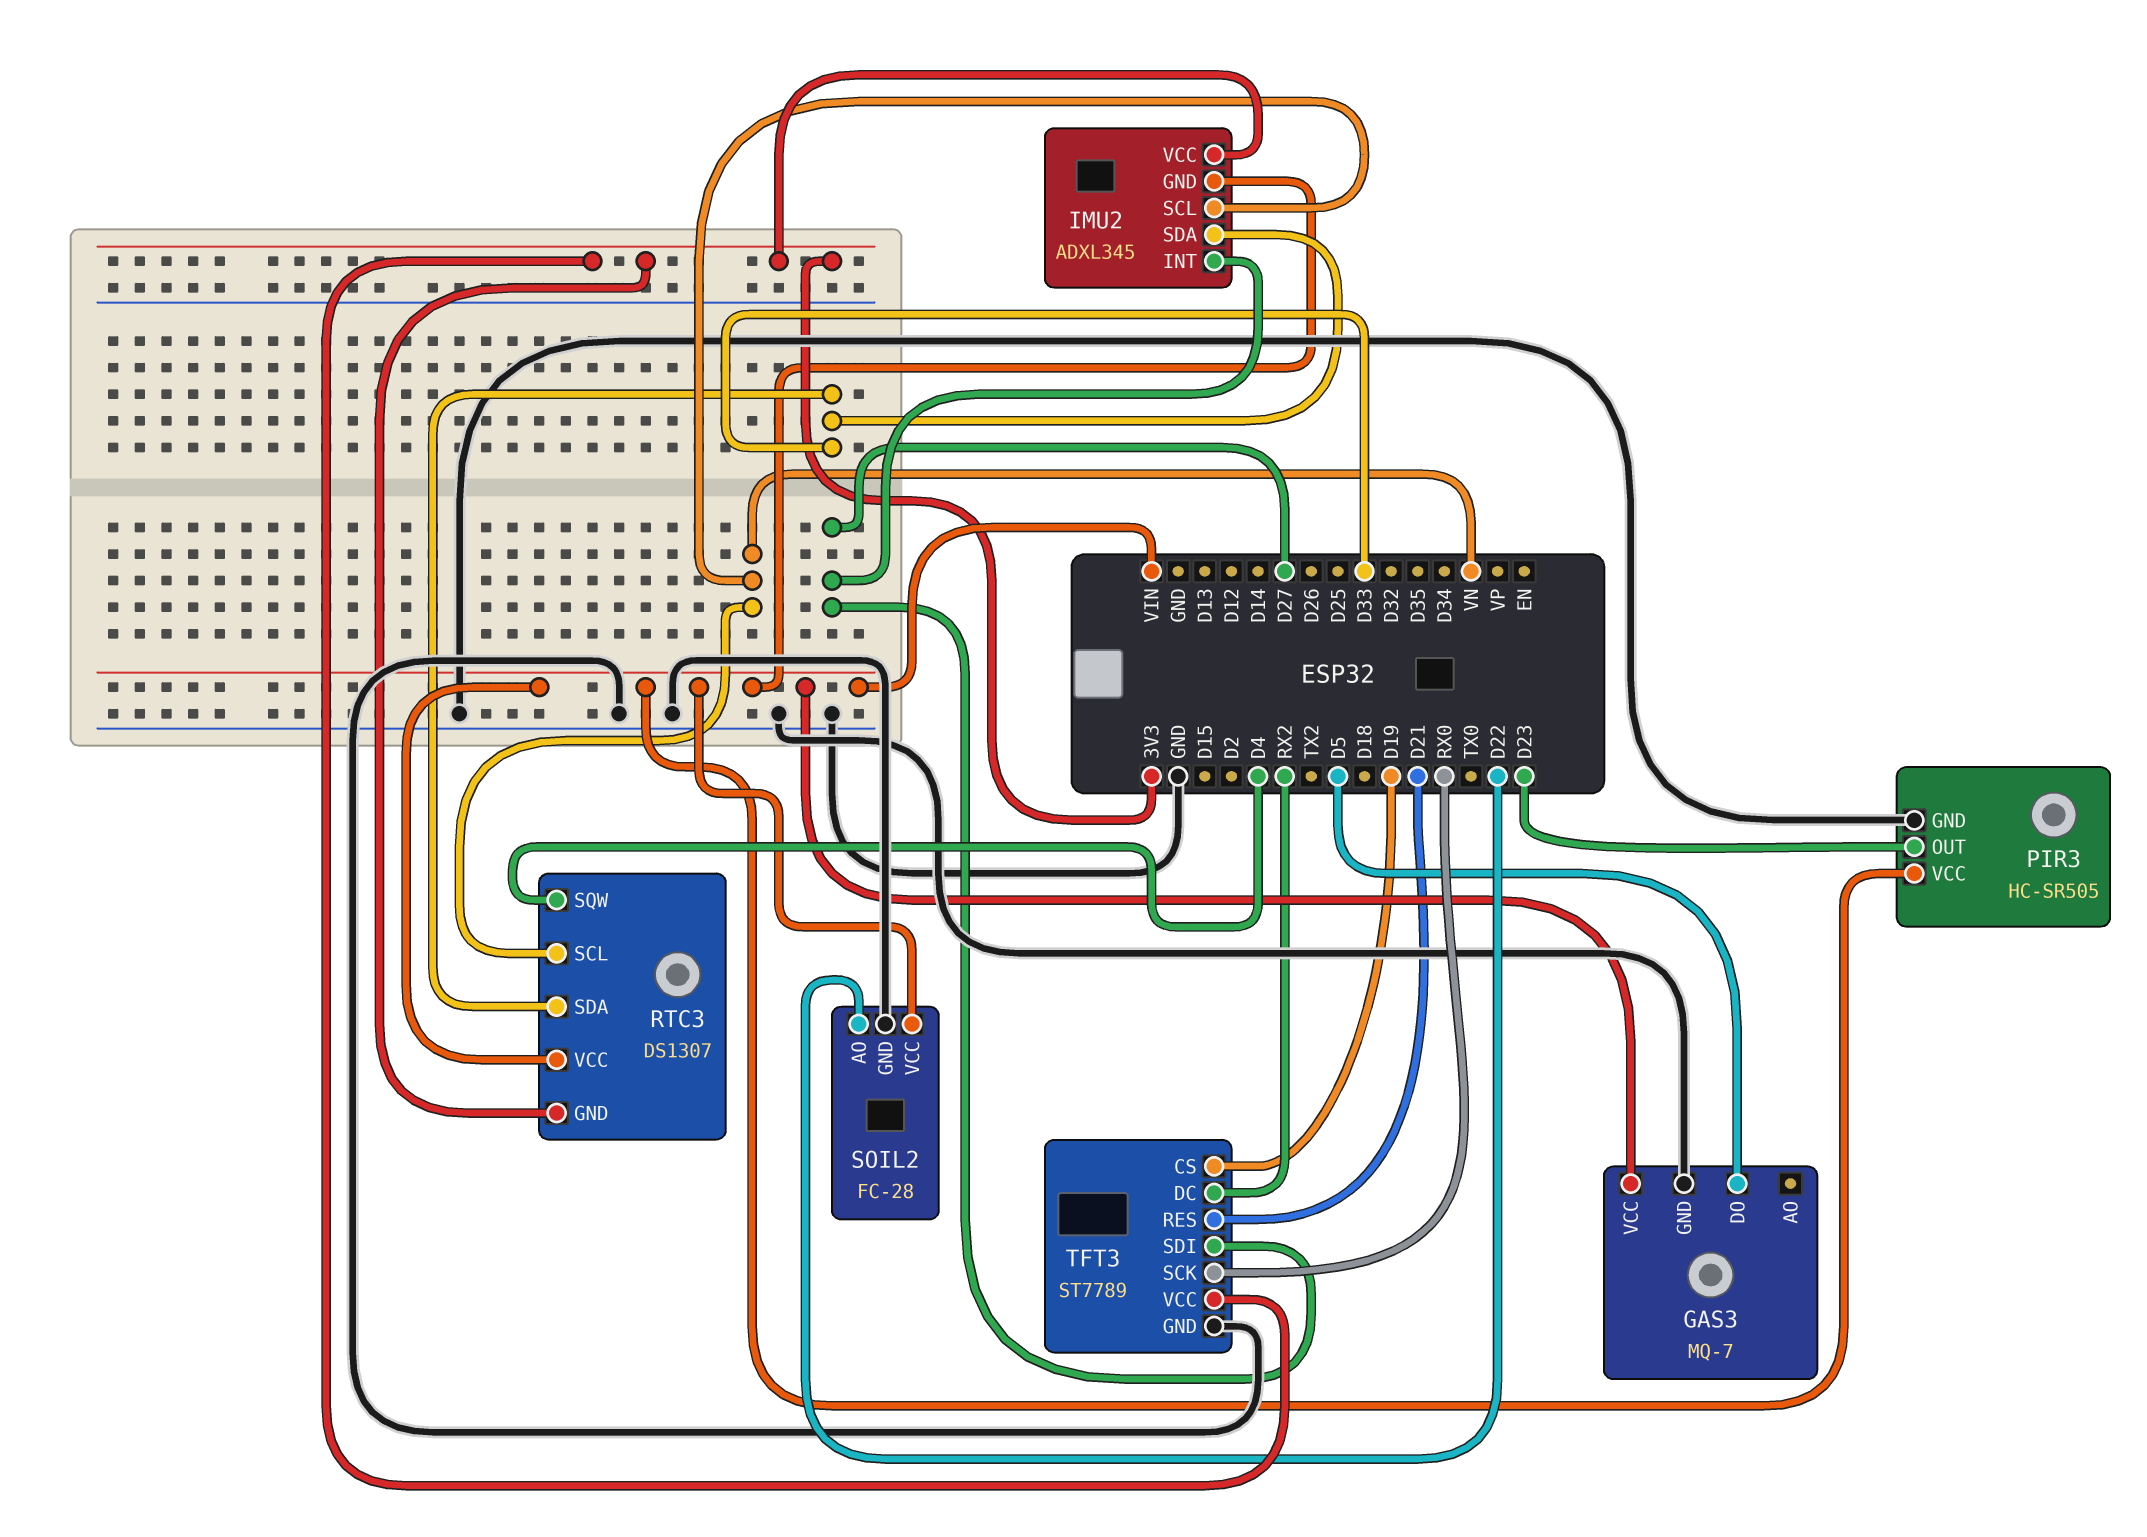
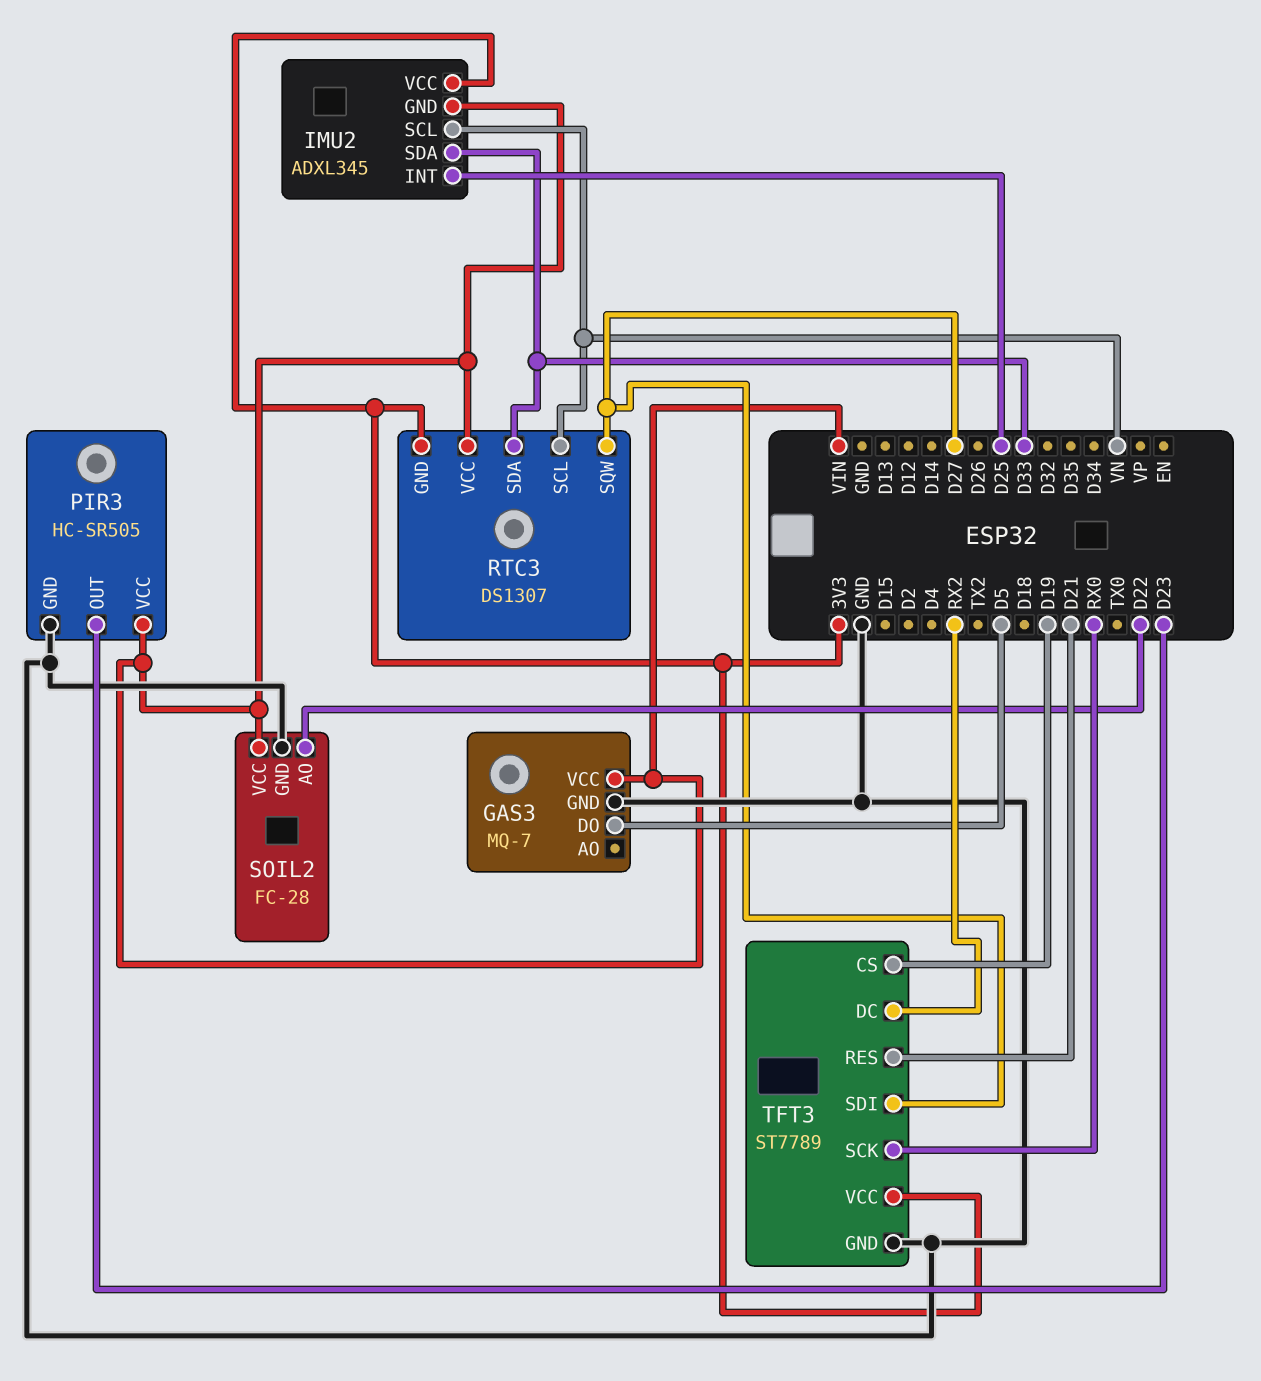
IMU2 pin INT: D27 -> D25
RTC3 pin SQW: D4 -> D27

